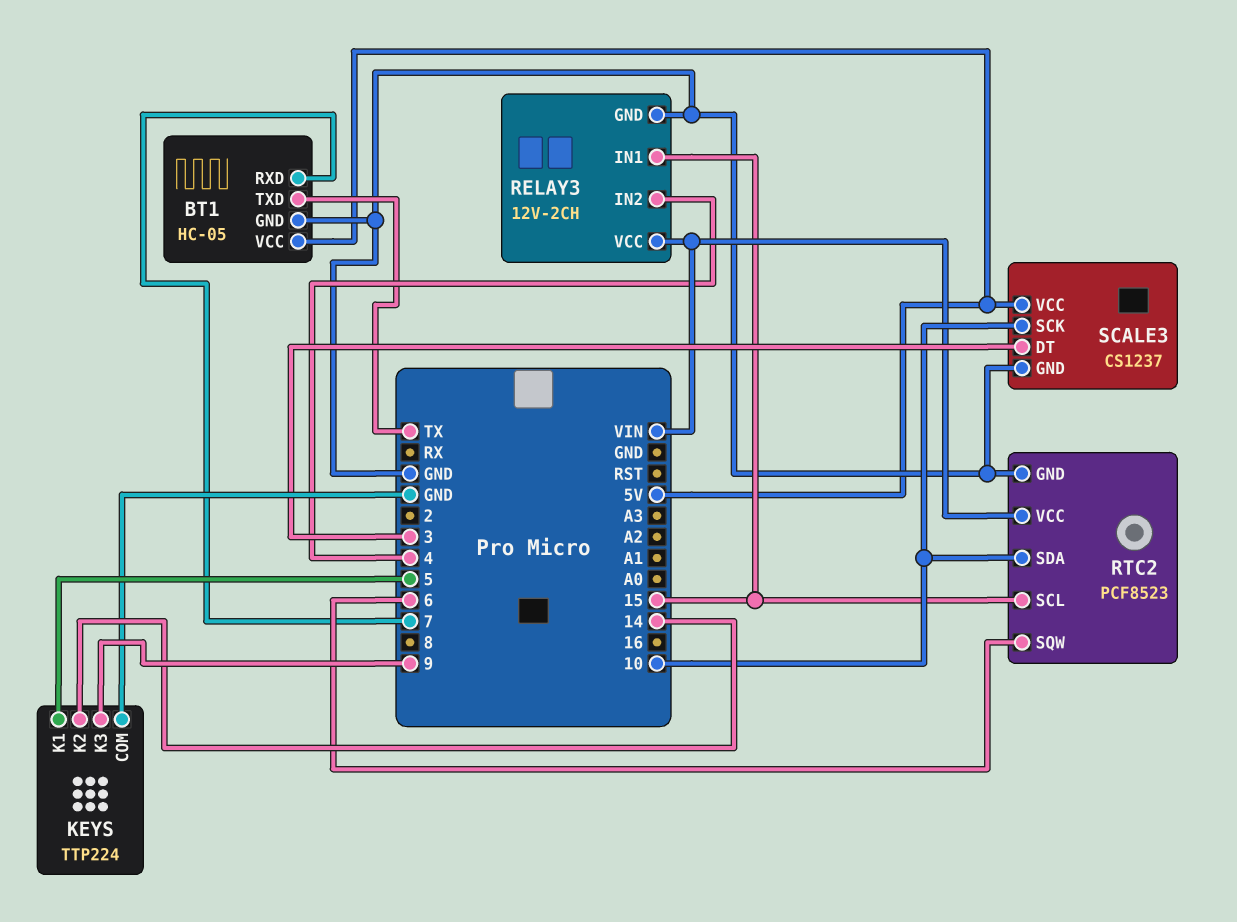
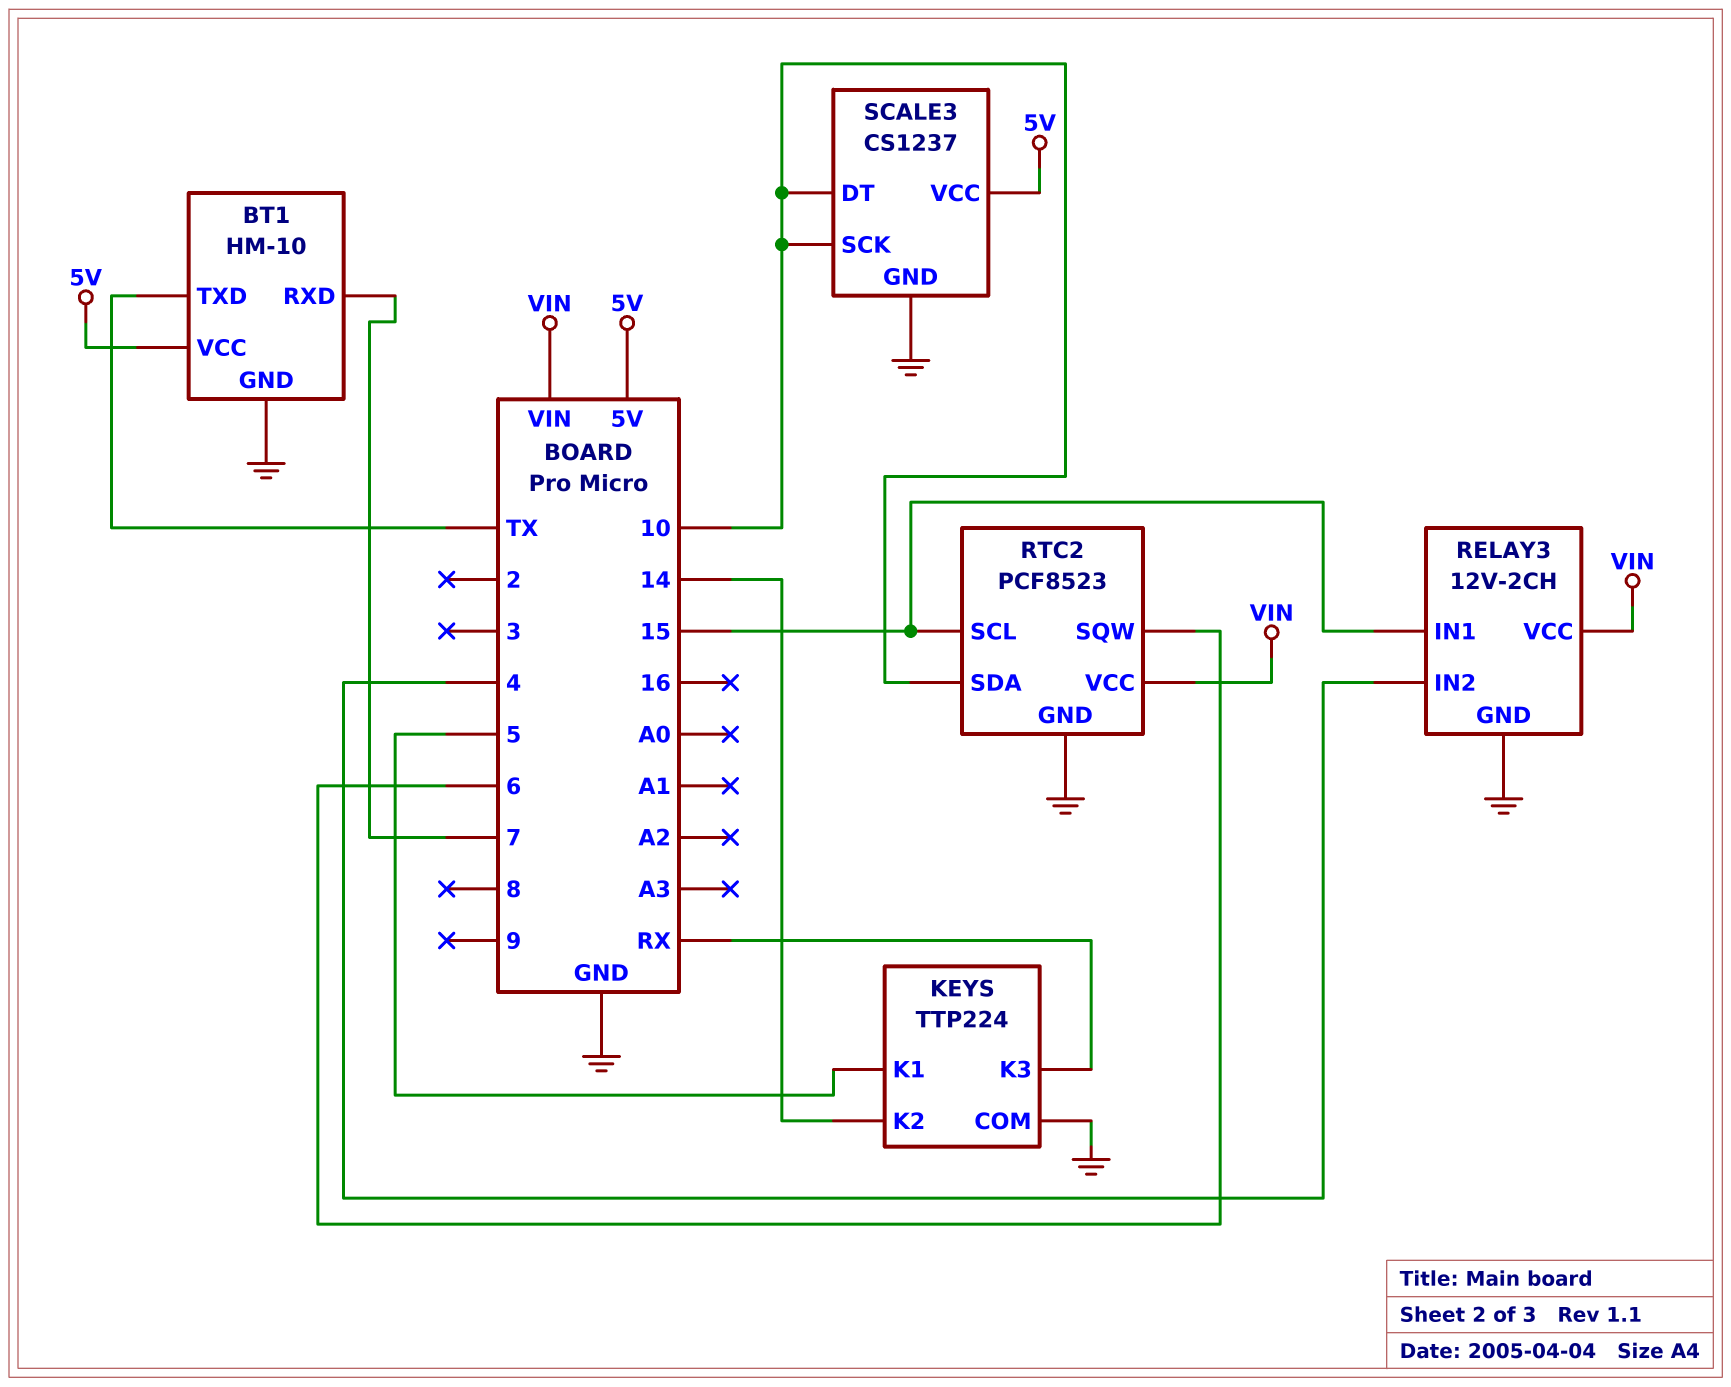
BT1: HC-05 -> HM-10
KEYS pin K3: 9 -> RX
SCALE3 pin DT: 3 -> 10

